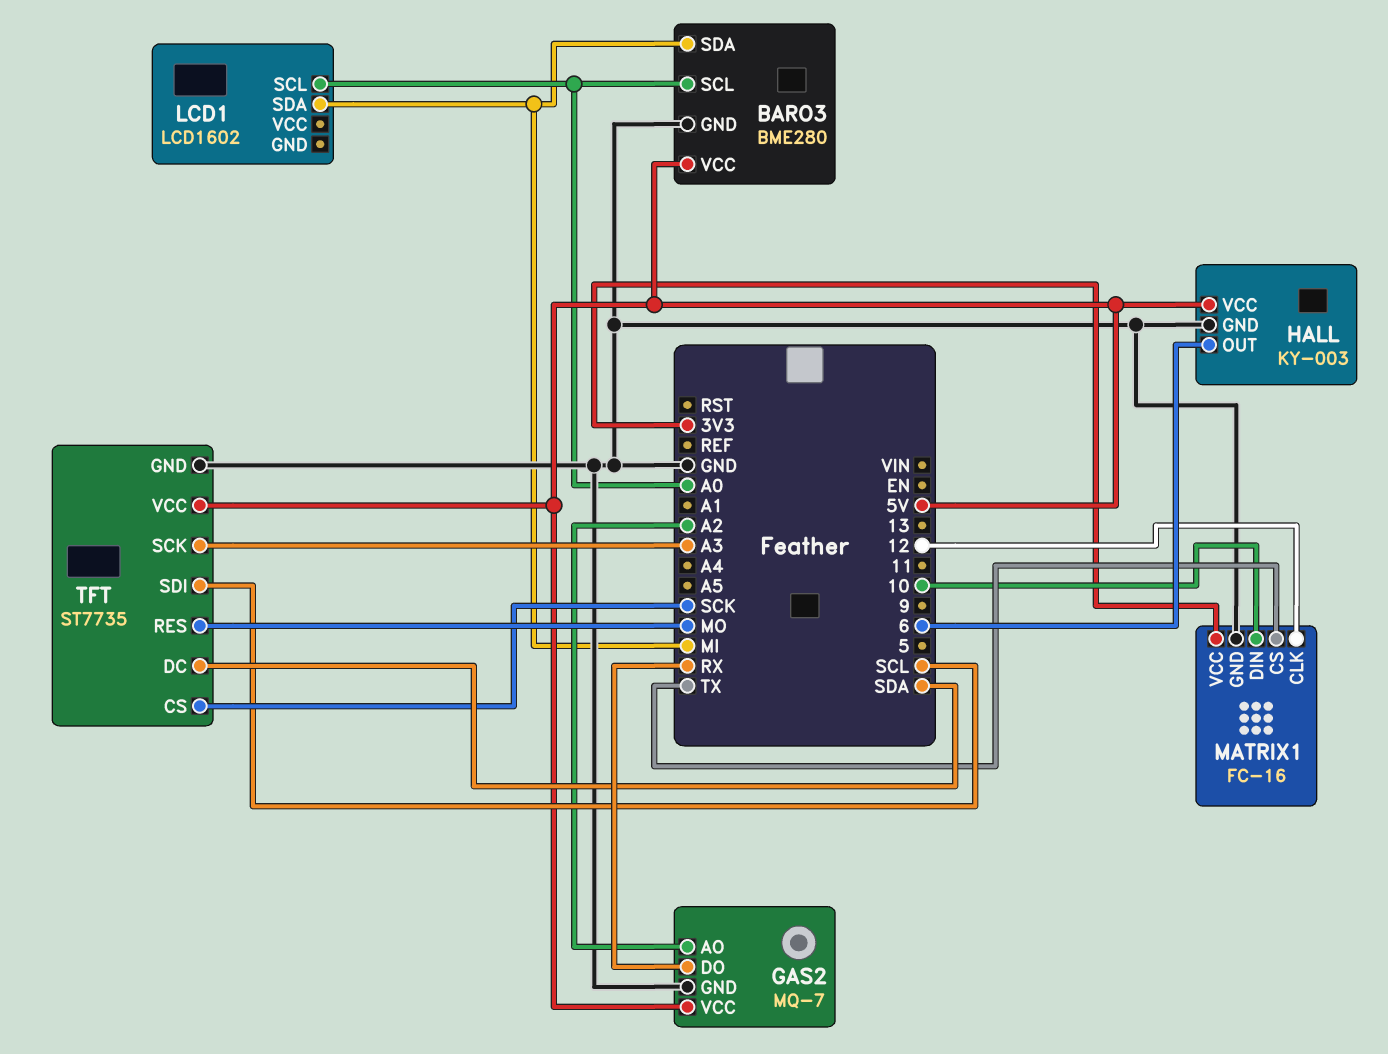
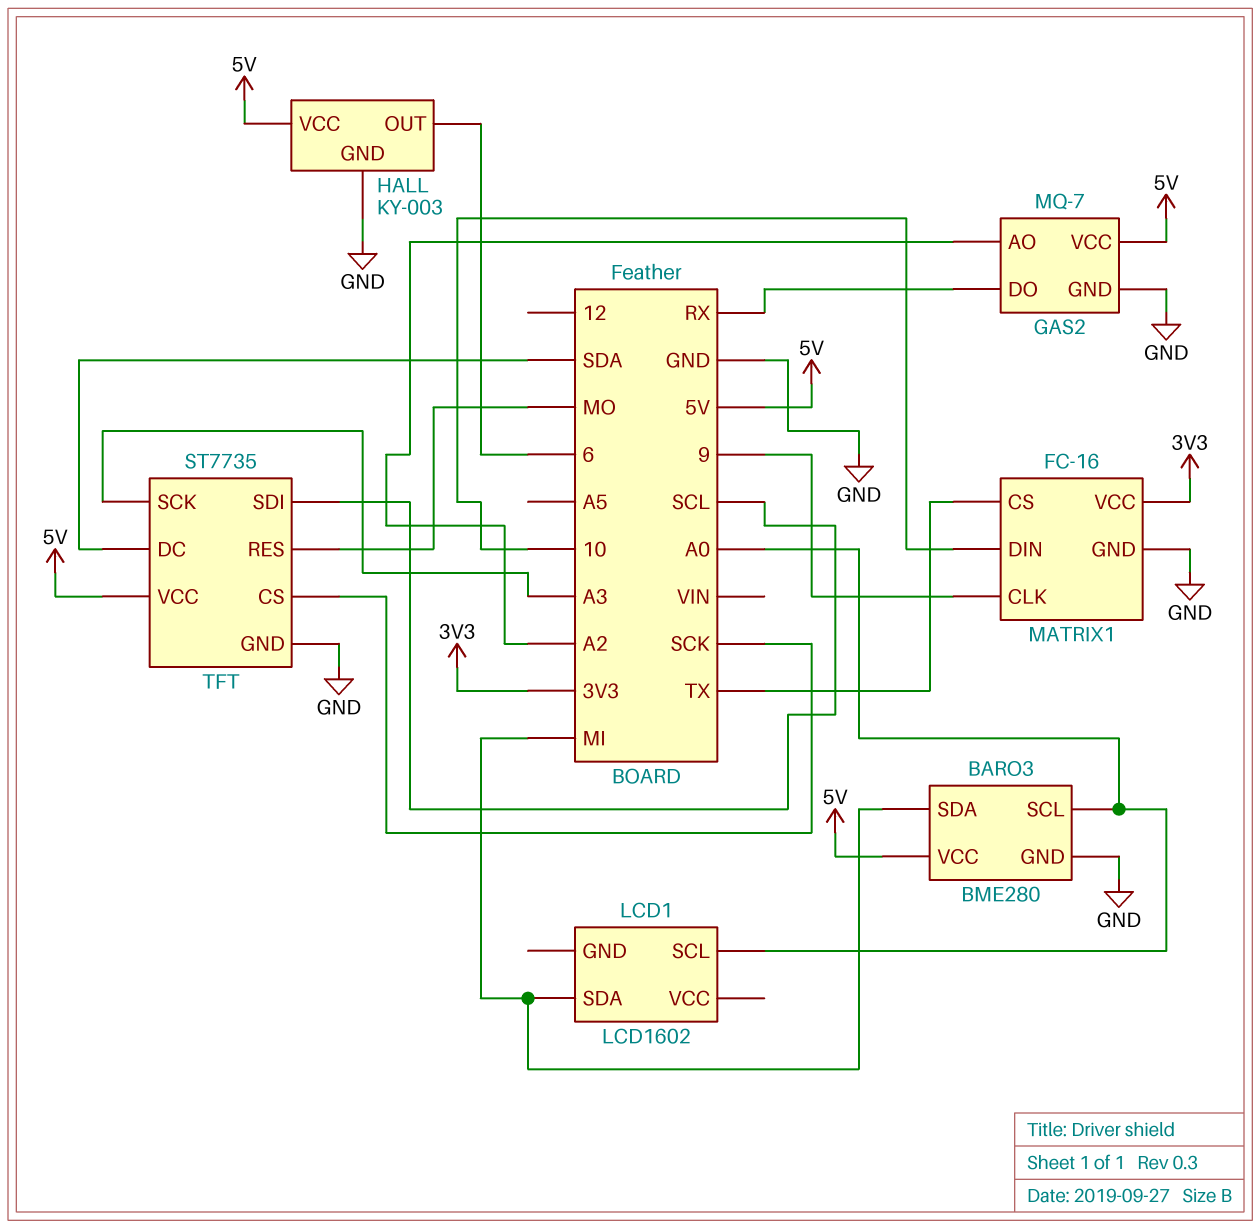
MATRIX1 pin CLK: 12 -> 9

